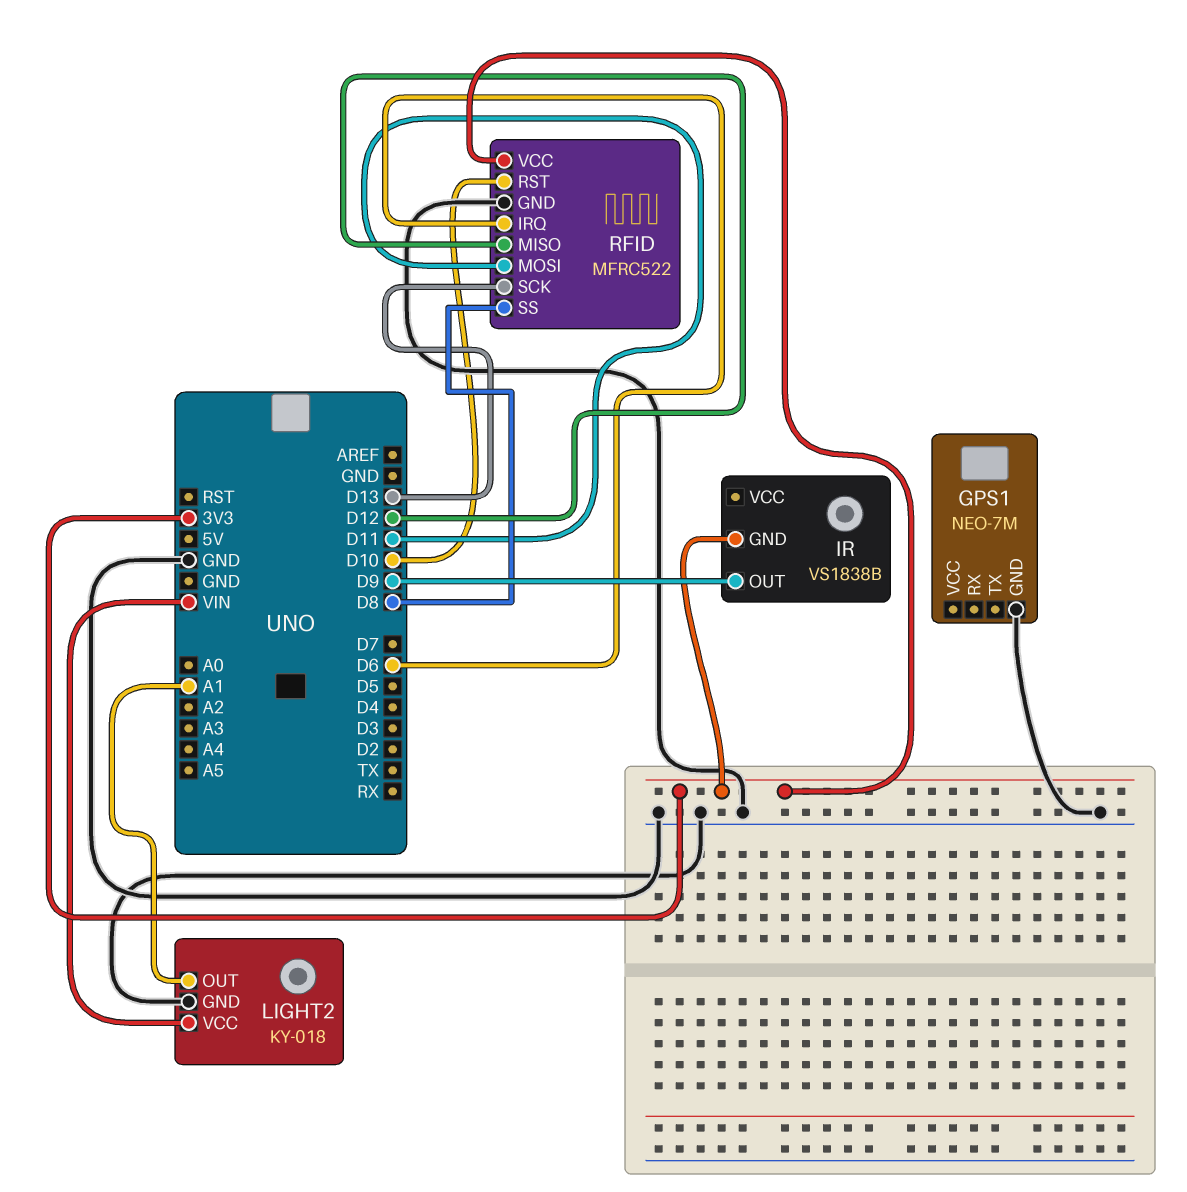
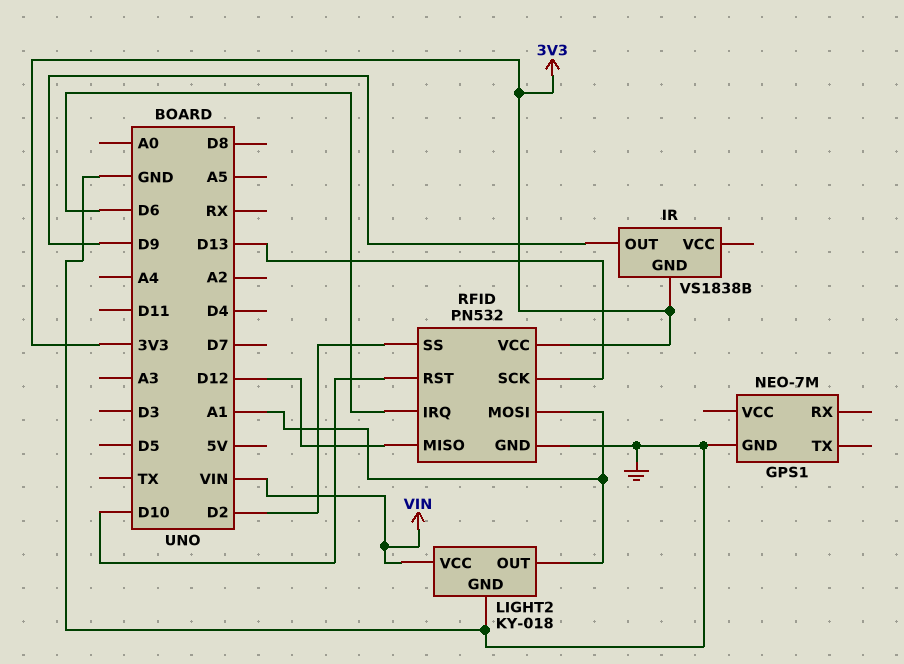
RFID: MFRC522 -> PN532
RFID pin MOSI: D11 -> A1
RFID pin SS: D8 -> D2

